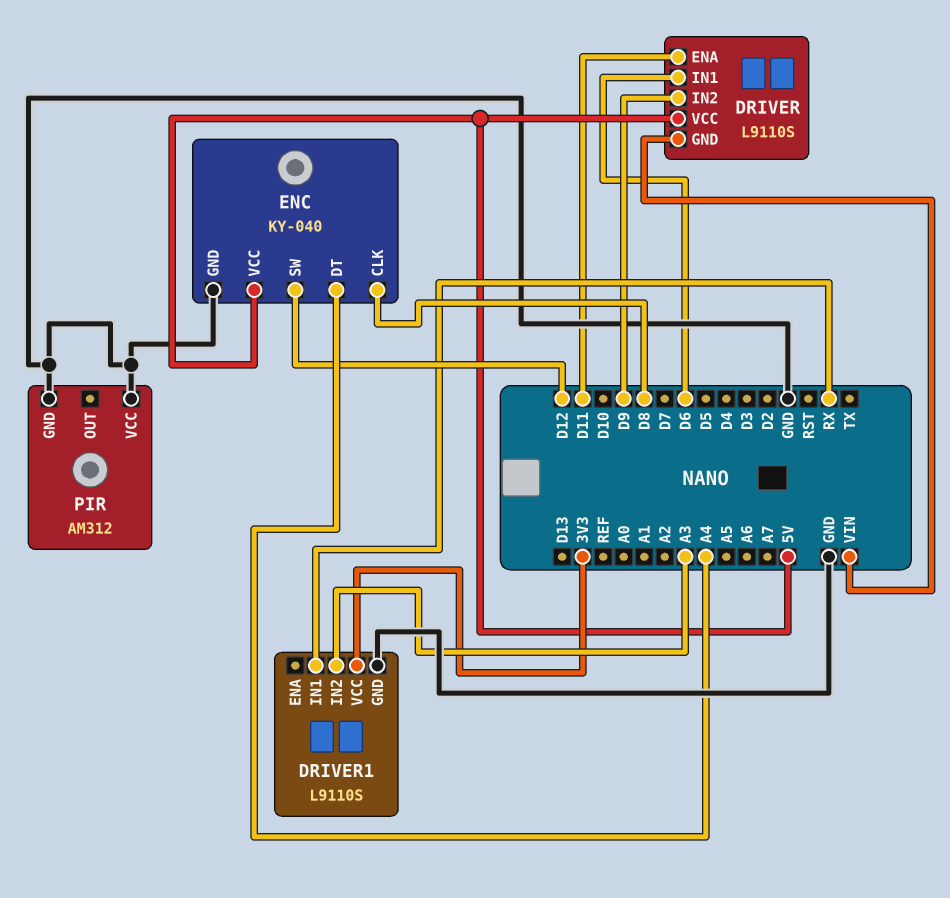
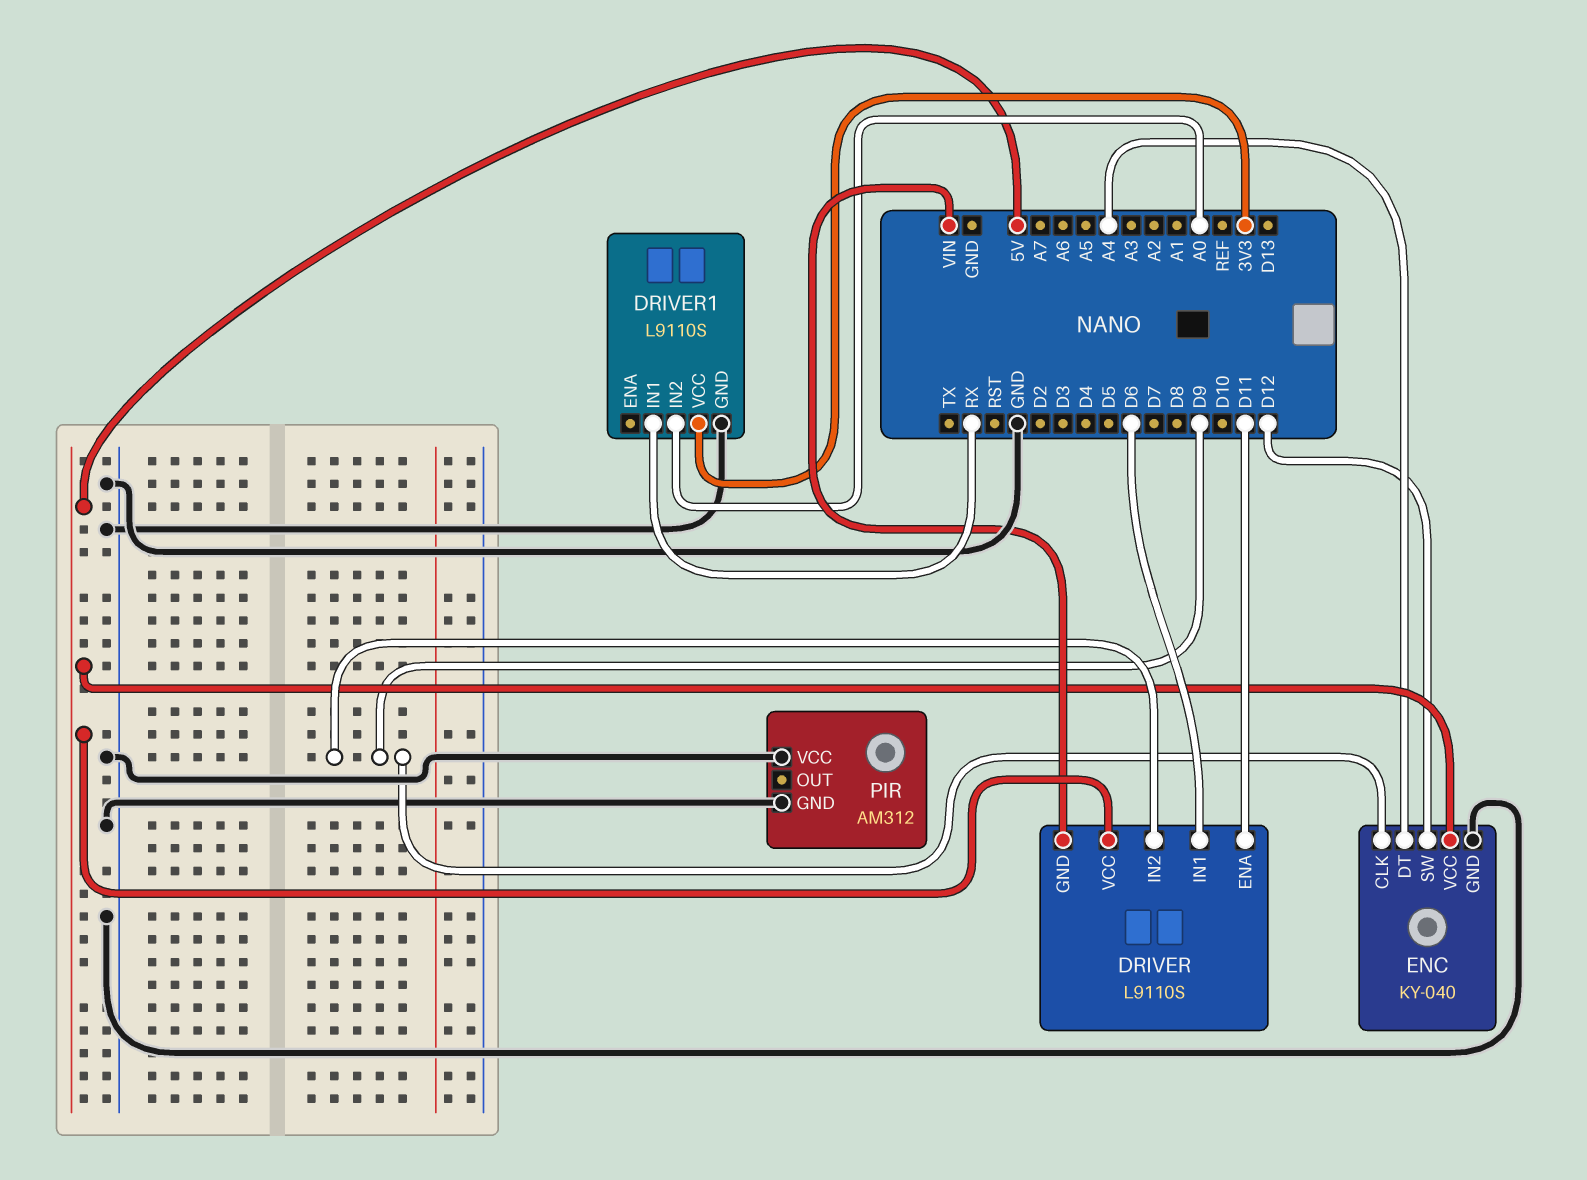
DRIVER1 pin IN2: A3 -> A0
ENC pin CLK: D8 -> D9

